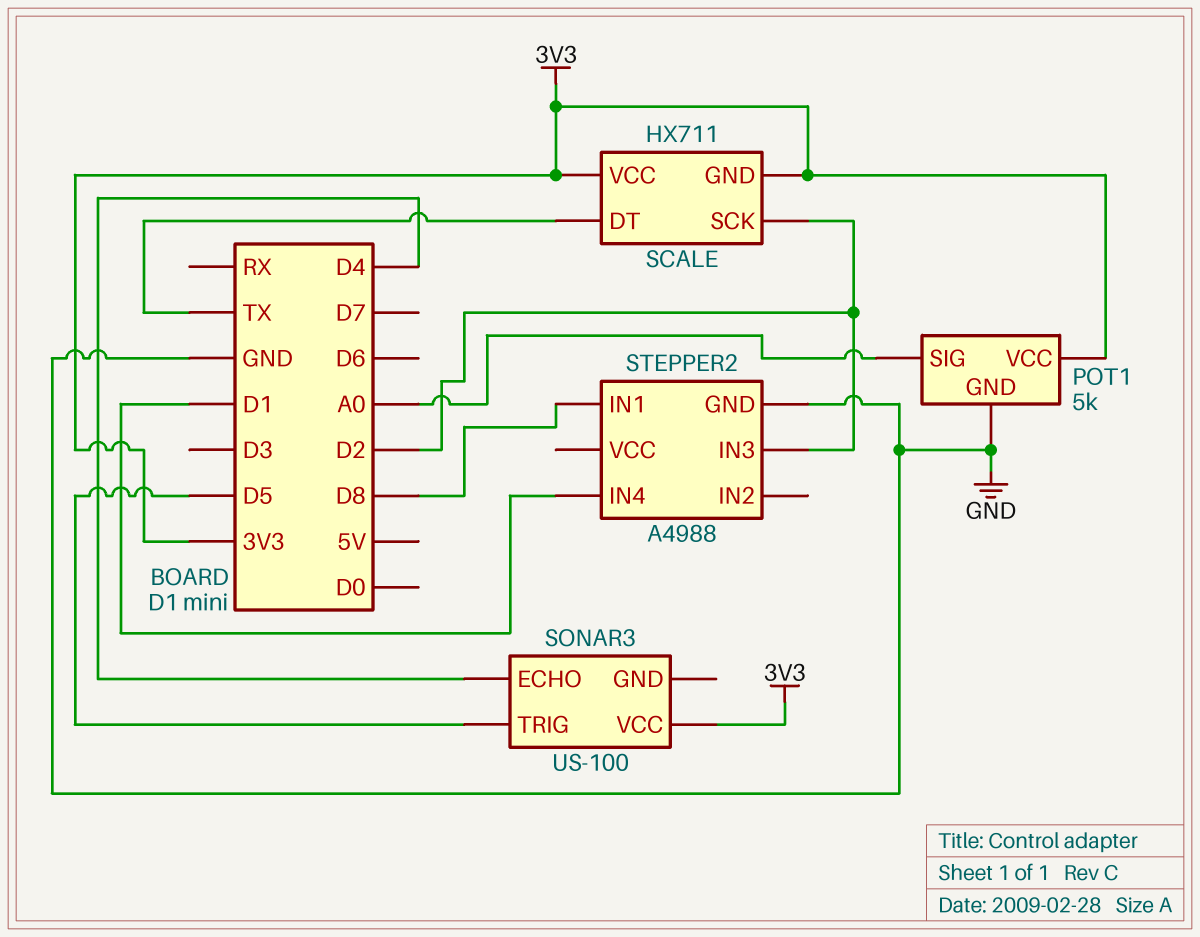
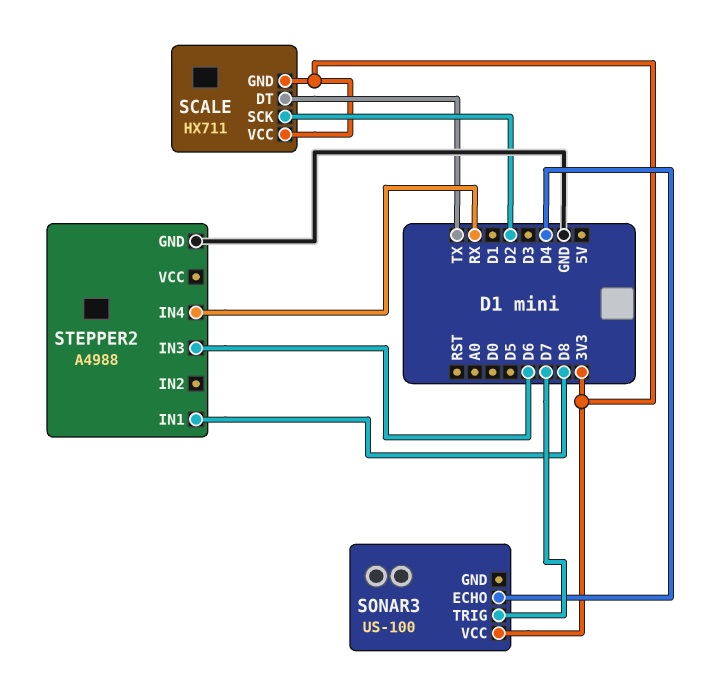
POT1: 5k -> none
POT1 pin GND: GND -> none
POT1 pin SIG: A0 -> none
POT1 pin VCC: 3V3 -> none
SONAR3 pin TRIG: D5 -> D7
STEPPER2 pin IN3: D2 -> D6
STEPPER2 pin IN4: D1 -> RX

